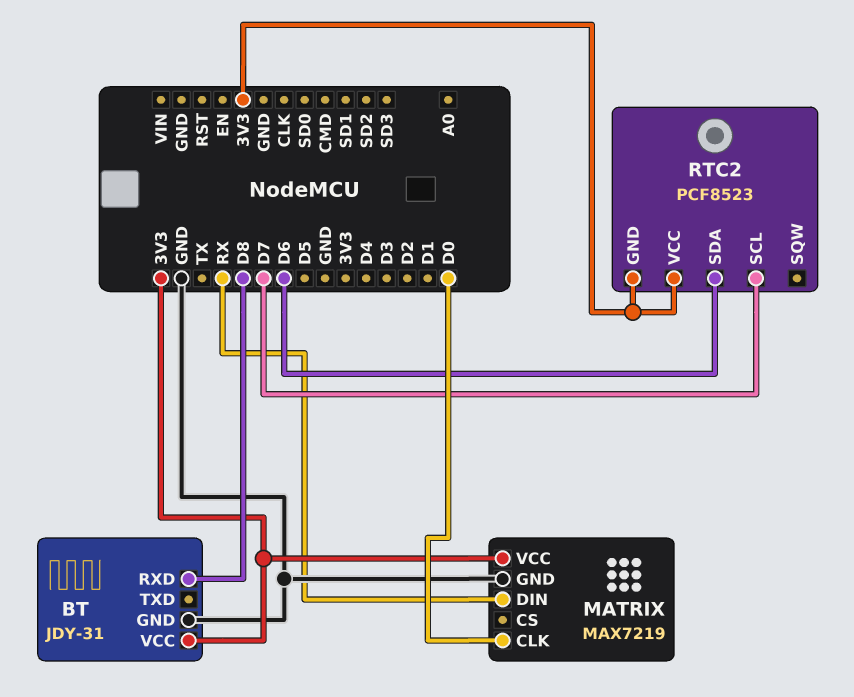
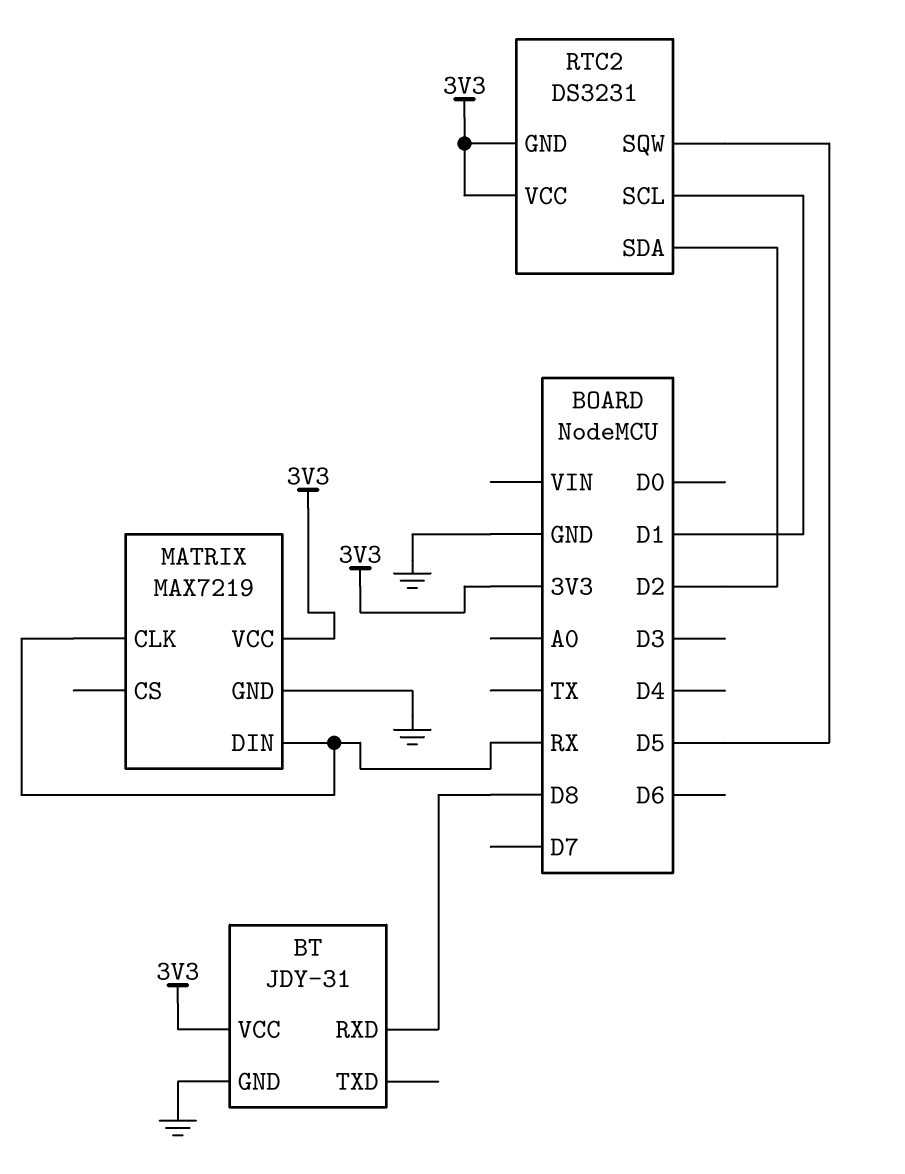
MATRIX pin CLK: D0 -> RX
RTC2: PCF8523 -> DS3231
RTC2 pin SCL: D7 -> D1
RTC2 pin SDA: D6 -> D2
RTC2 pin SQW: none -> D5

